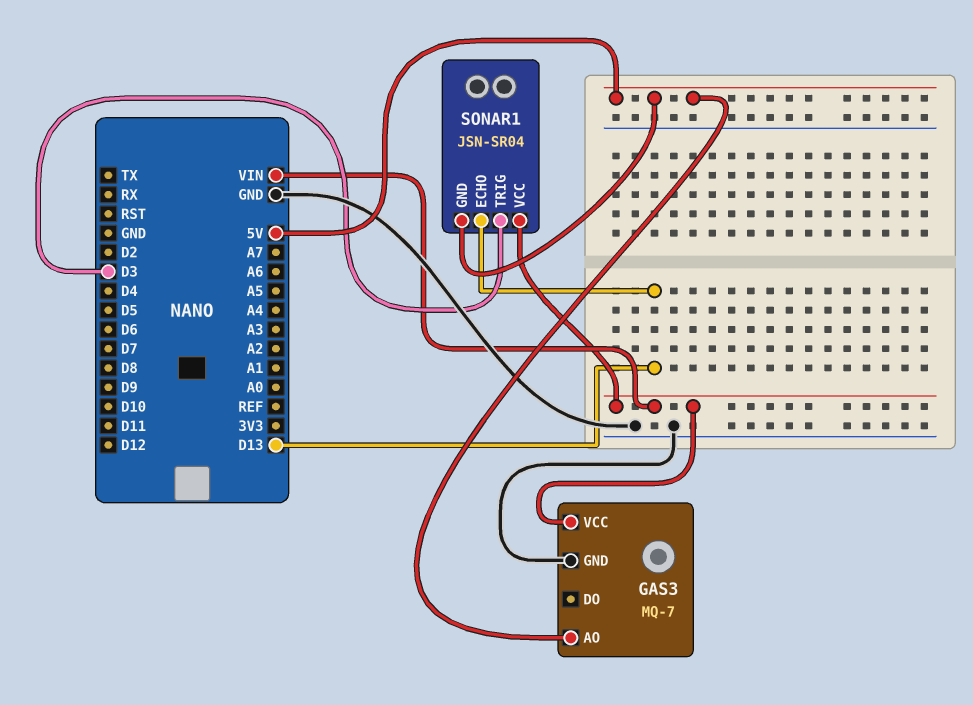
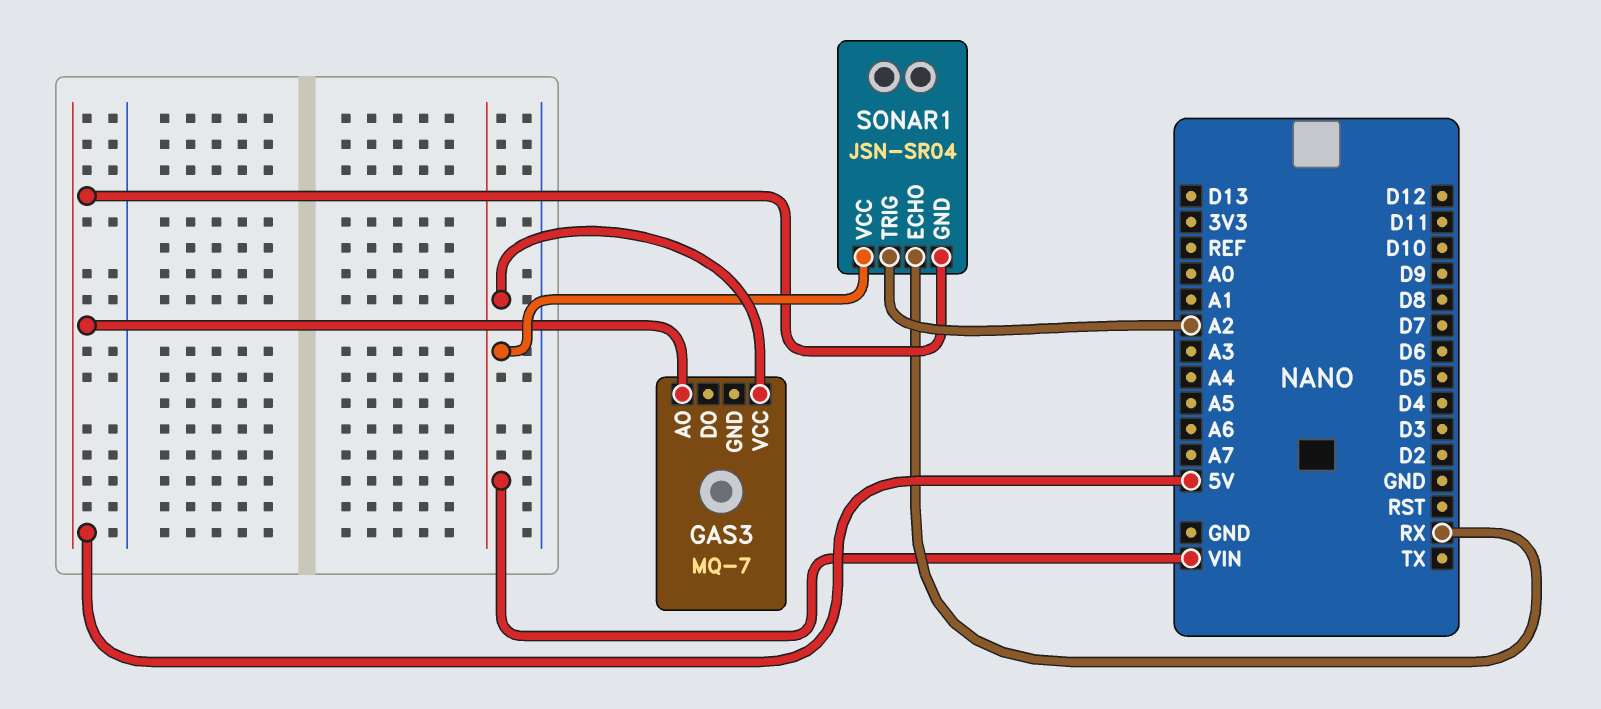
GAS3 pin GND: GND -> none
SONAR1 pin ECHO: D13 -> RX
SONAR1 pin TRIG: D3 -> A2

